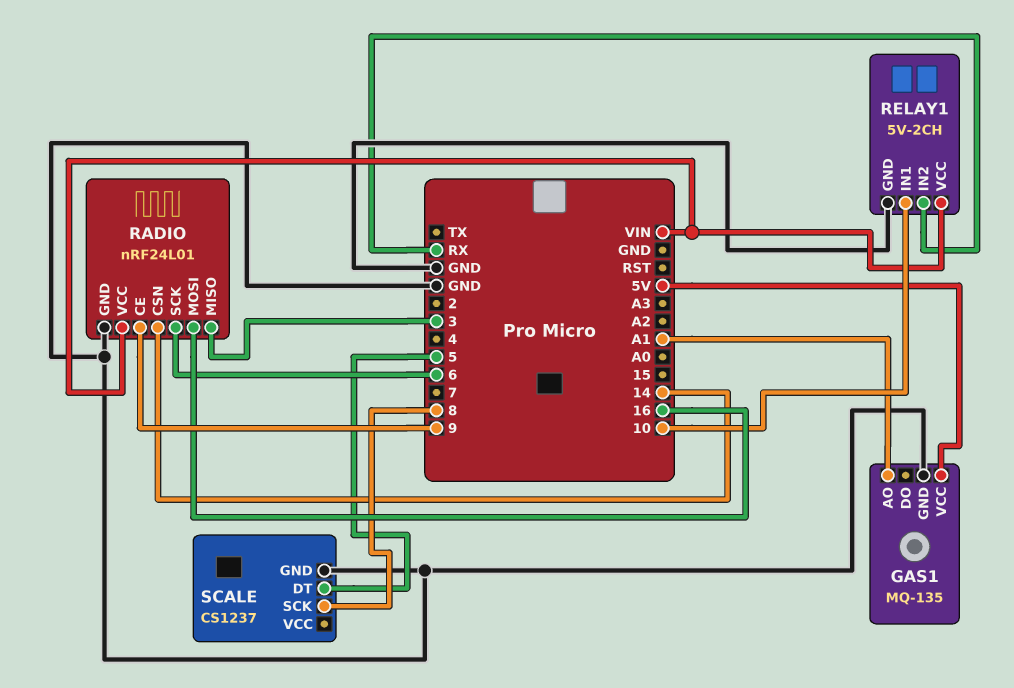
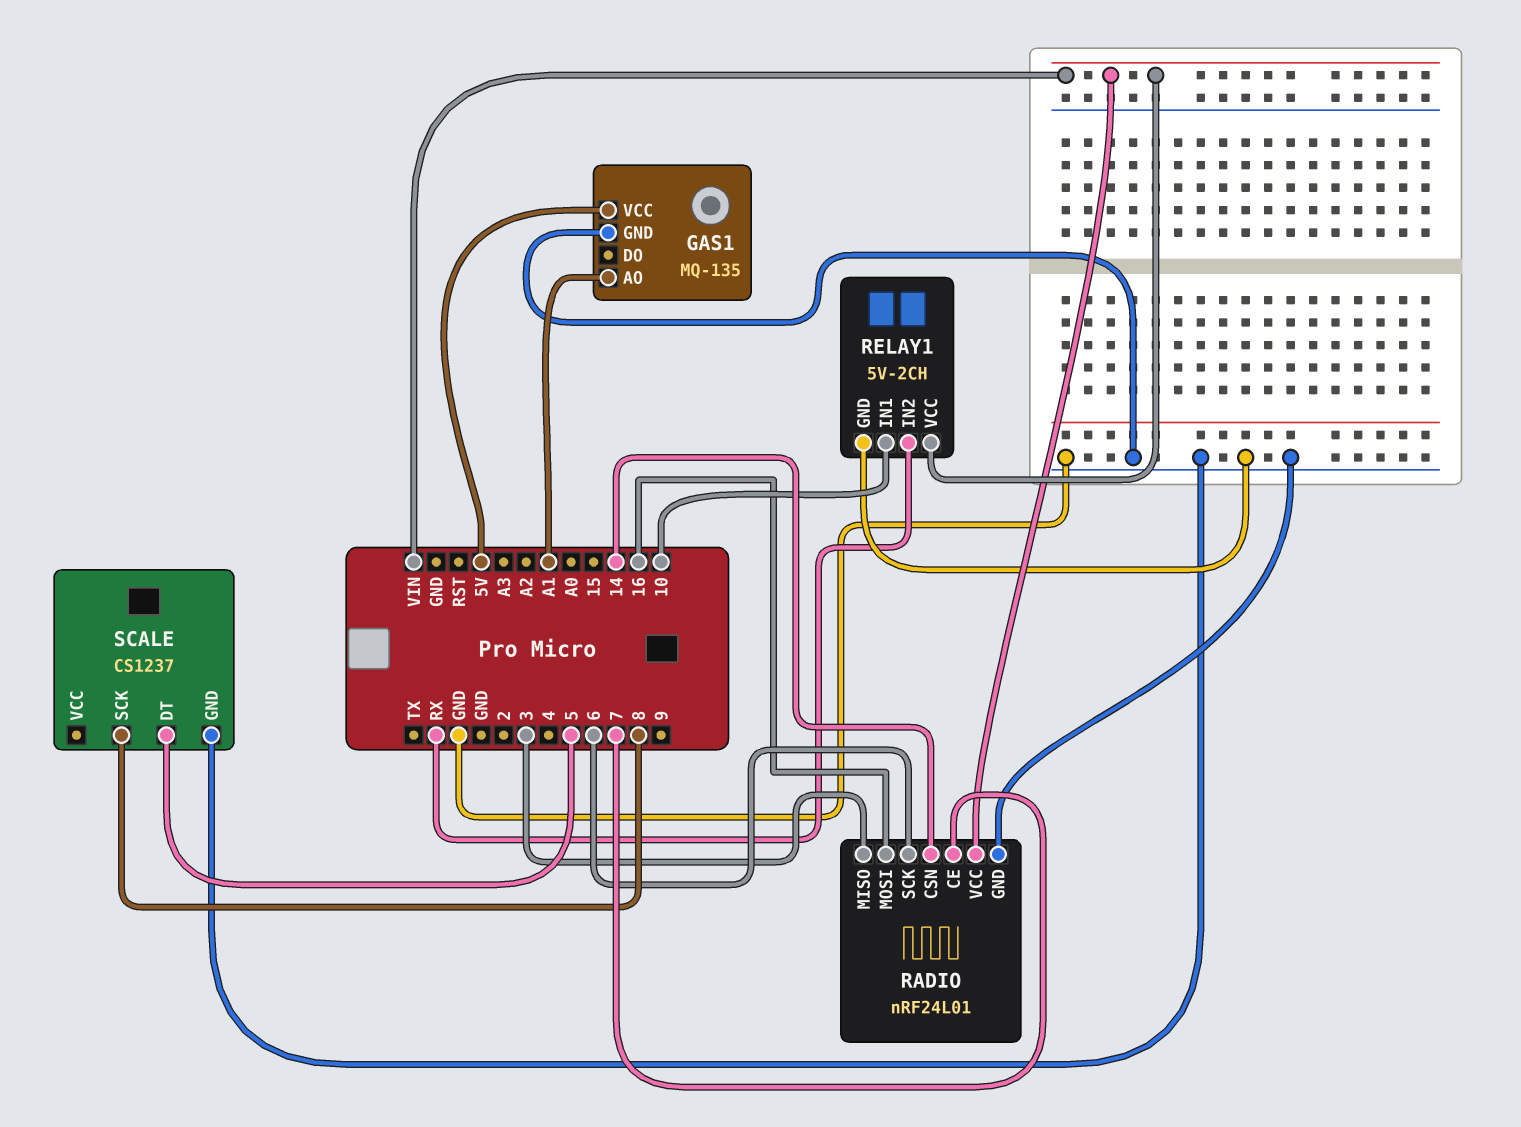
RADIO pin CE: 9 -> 7

